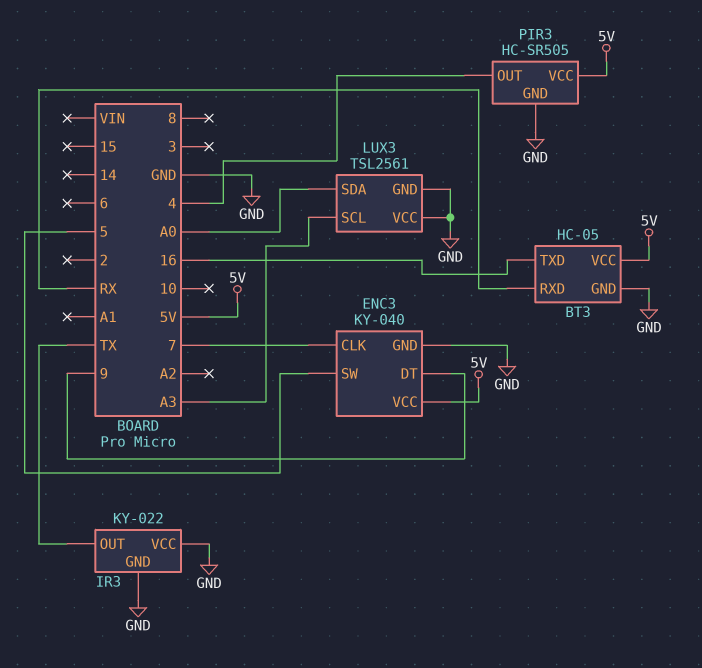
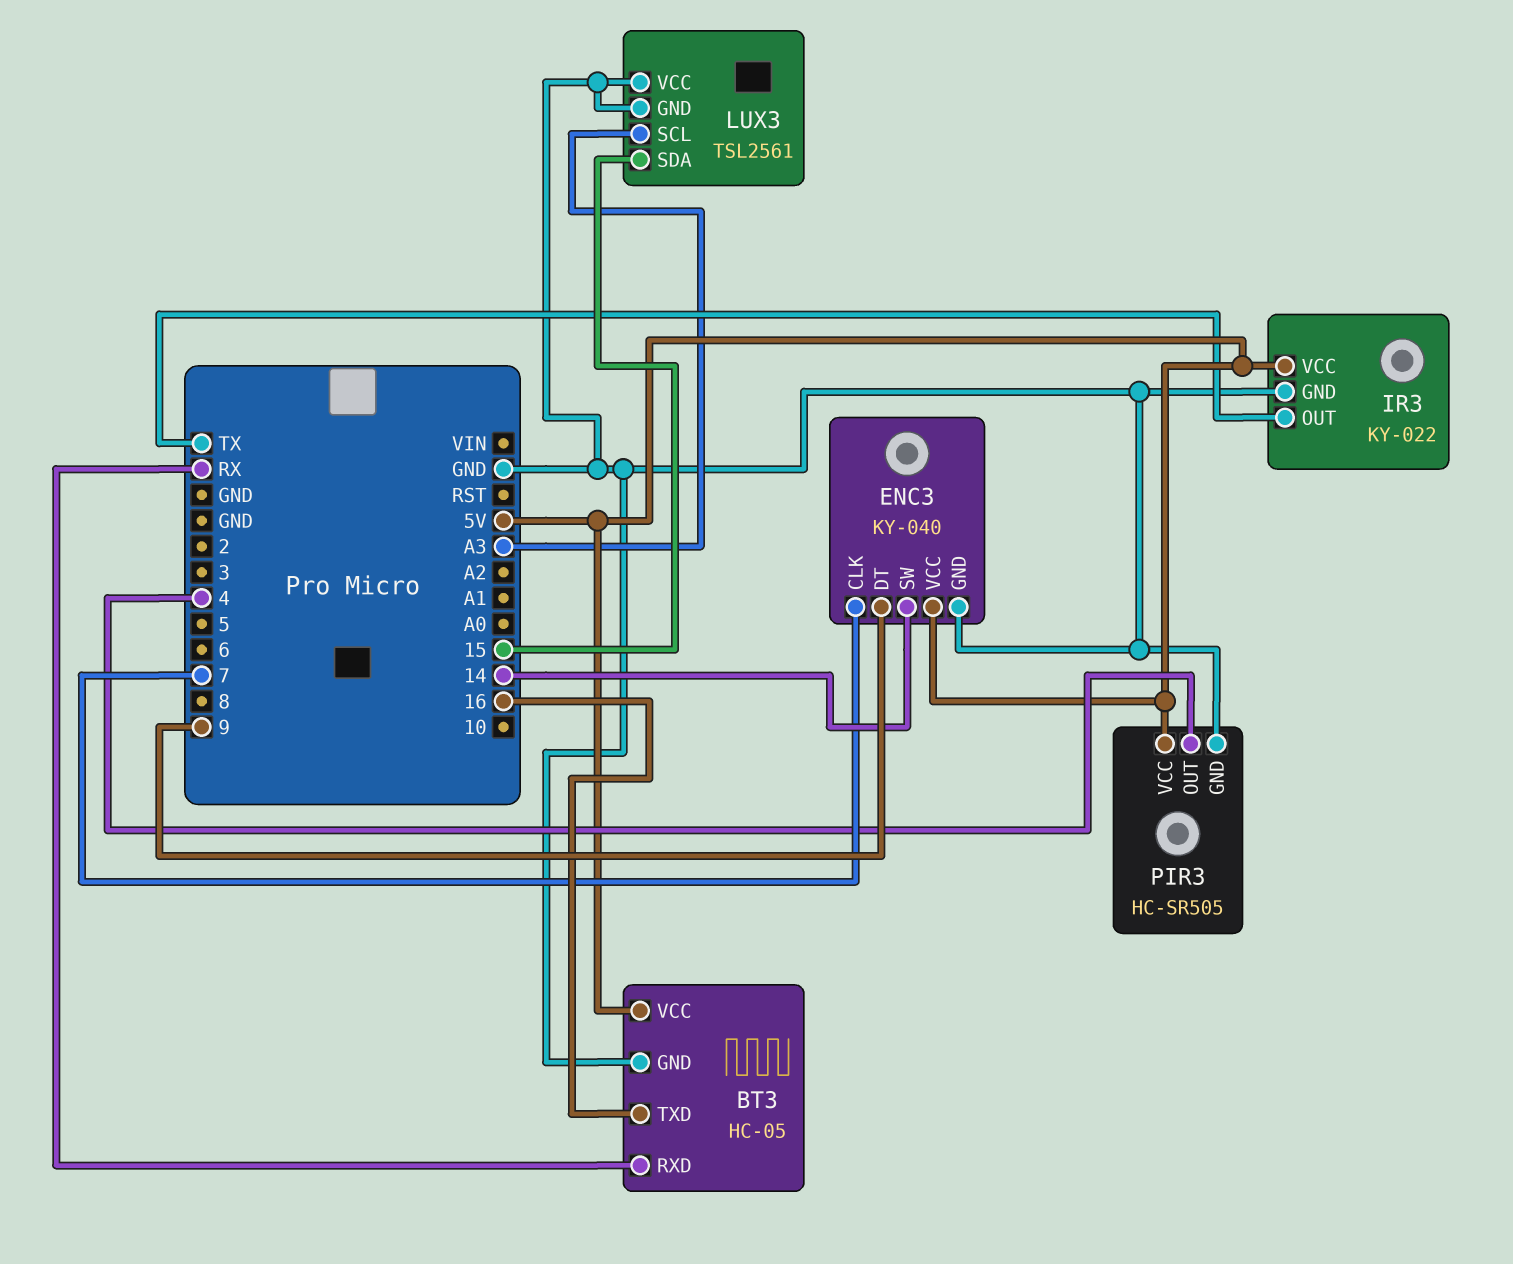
ENC3 pin SW: 5 -> 14
IR3 pin VCC: GND -> 5V
LUX3 pin SDA: A0 -> 15

